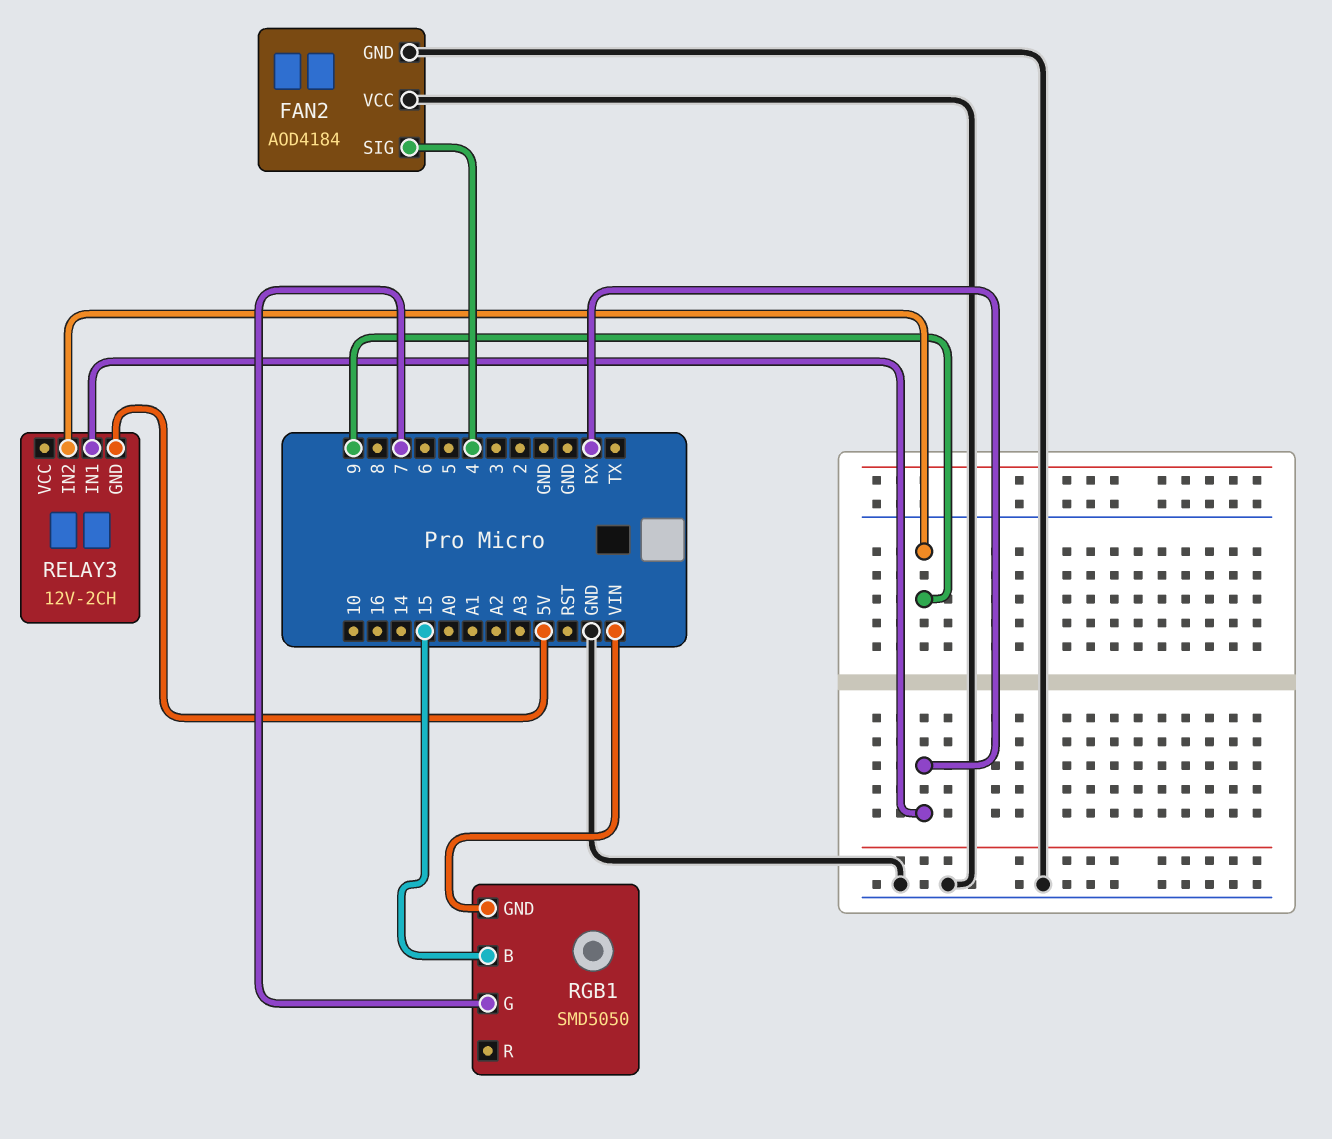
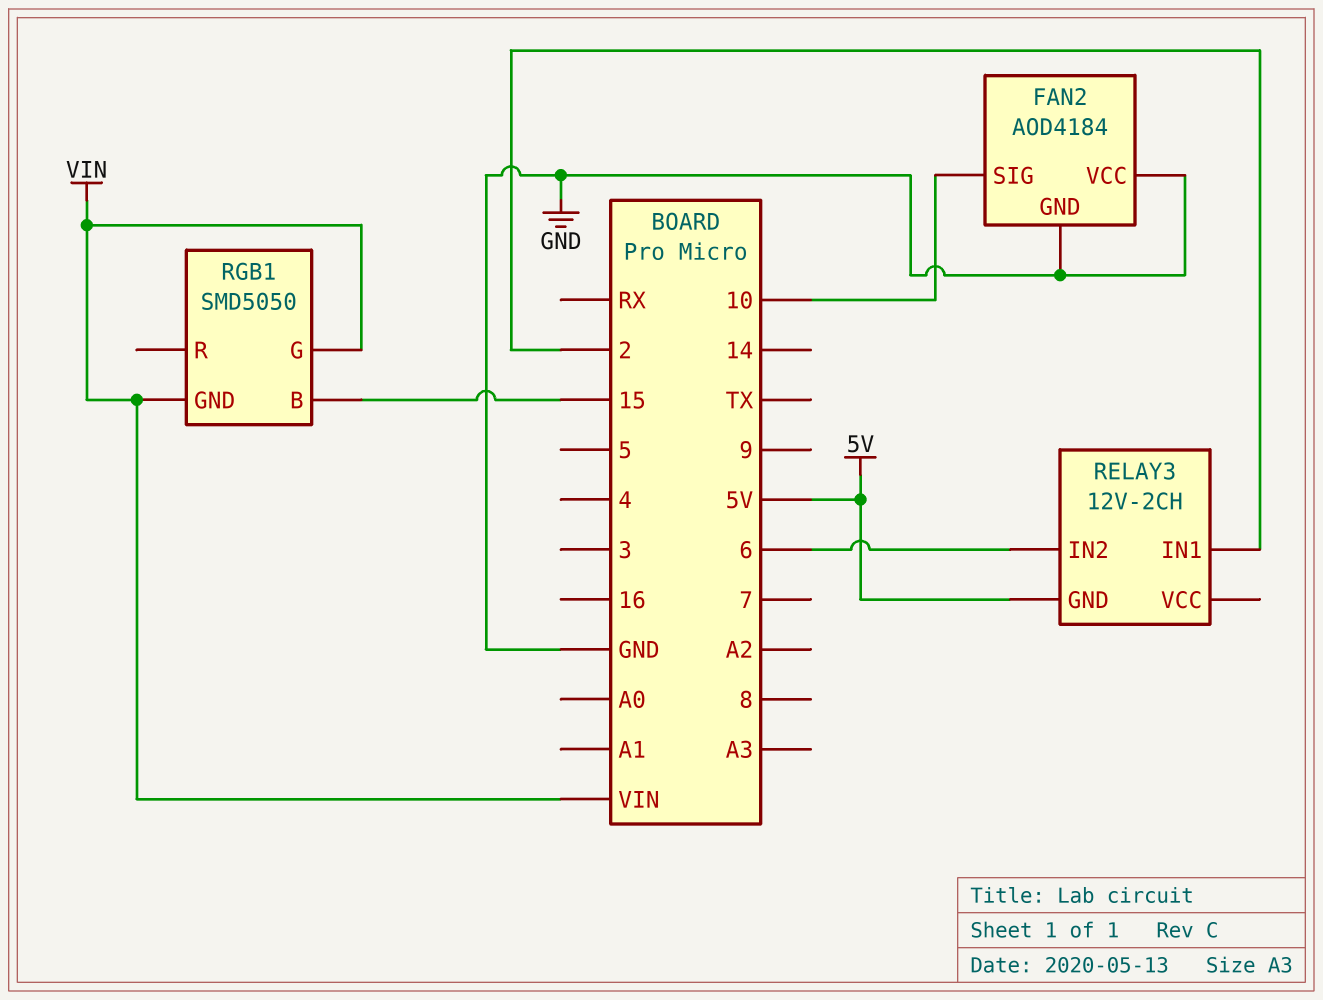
FAN2 pin SIG: 4 -> 10
RELAY3 pin IN1: RX -> 2
RELAY3 pin IN2: 9 -> 6
RGB1 pin G: 7 -> VIN

